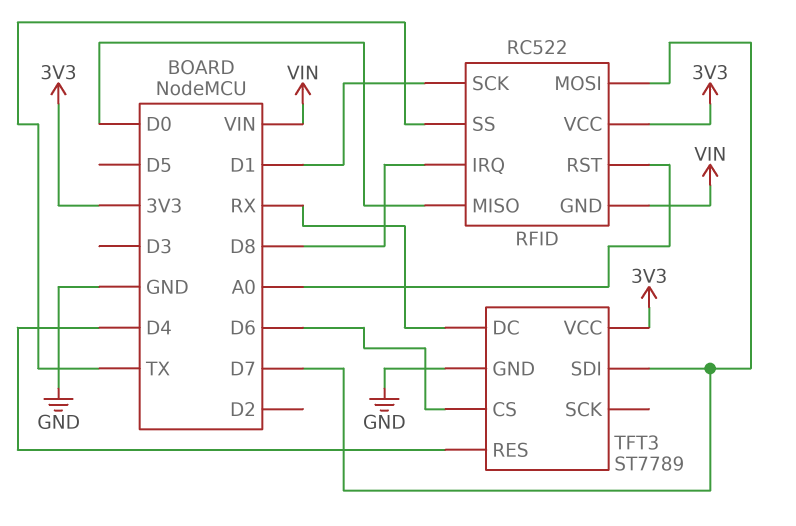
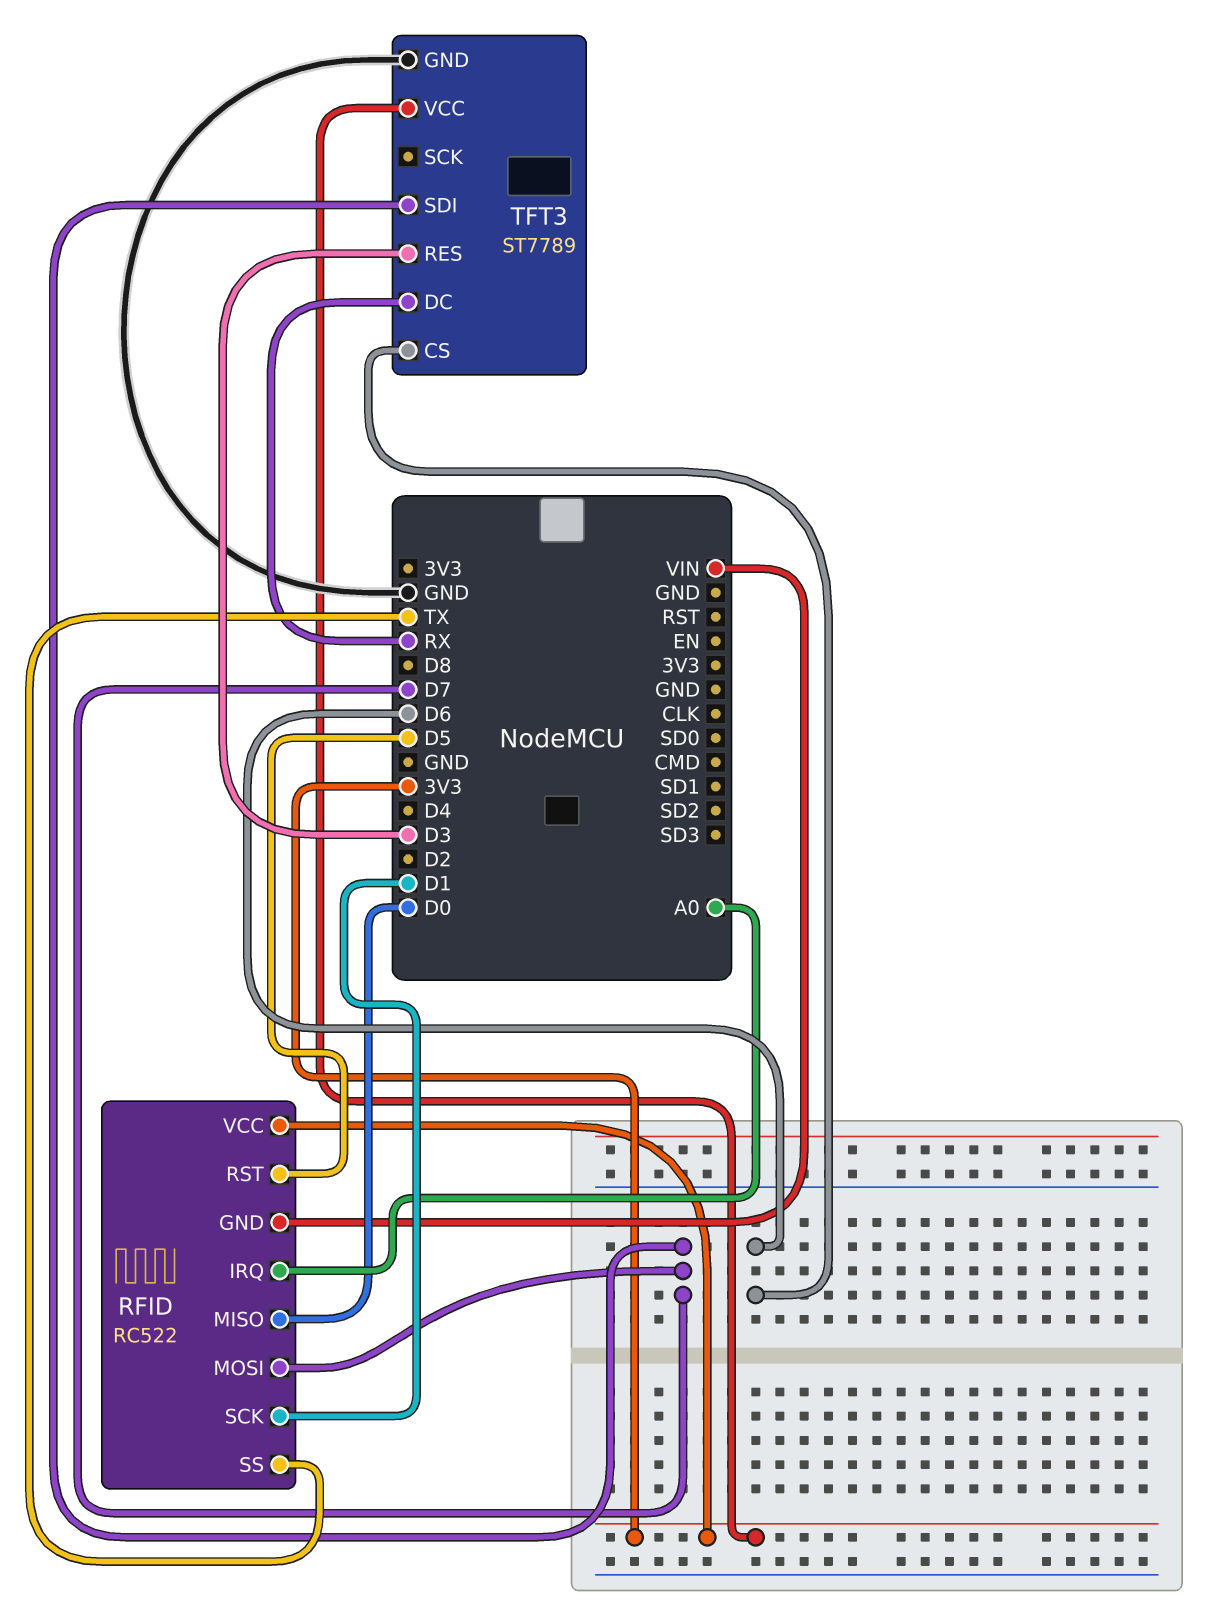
RFID pin IRQ: D8 -> A0
RFID pin RST: A0 -> D5
TFT3 pin RES: D4 -> D3

